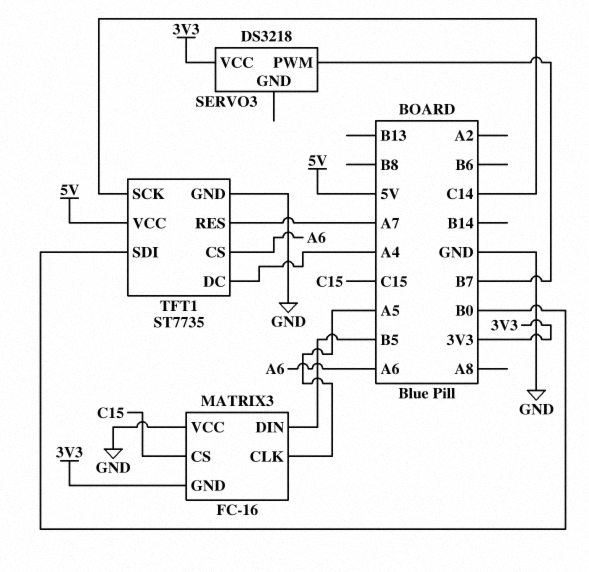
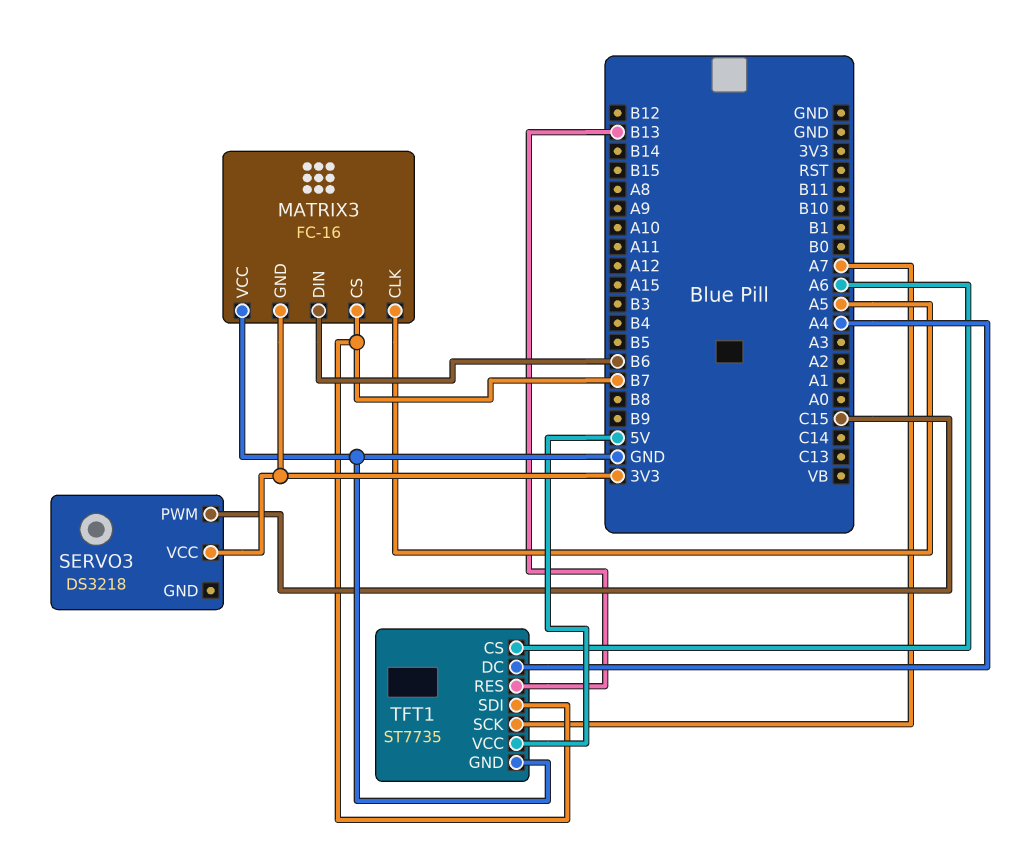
MATRIX3 pin CS: C15 -> B7
MATRIX3 pin DIN: B5 -> B6
SERVO3 pin PWM: B7 -> C15
TFT1 pin RES: A7 -> B13
TFT1 pin SCK: C14 -> A7
TFT1 pin SDI: B0 -> B7

